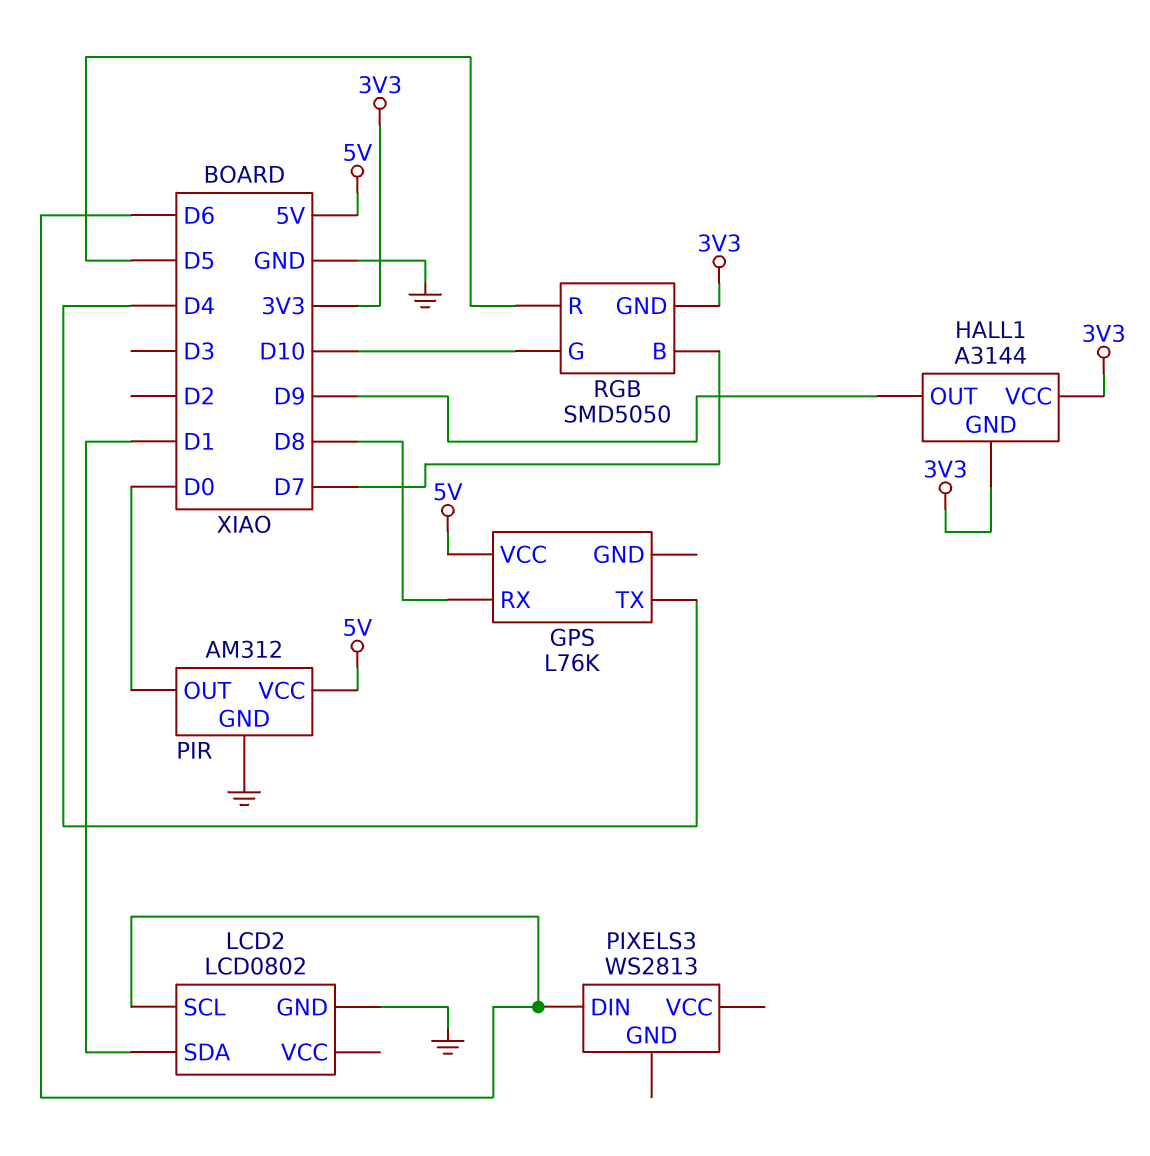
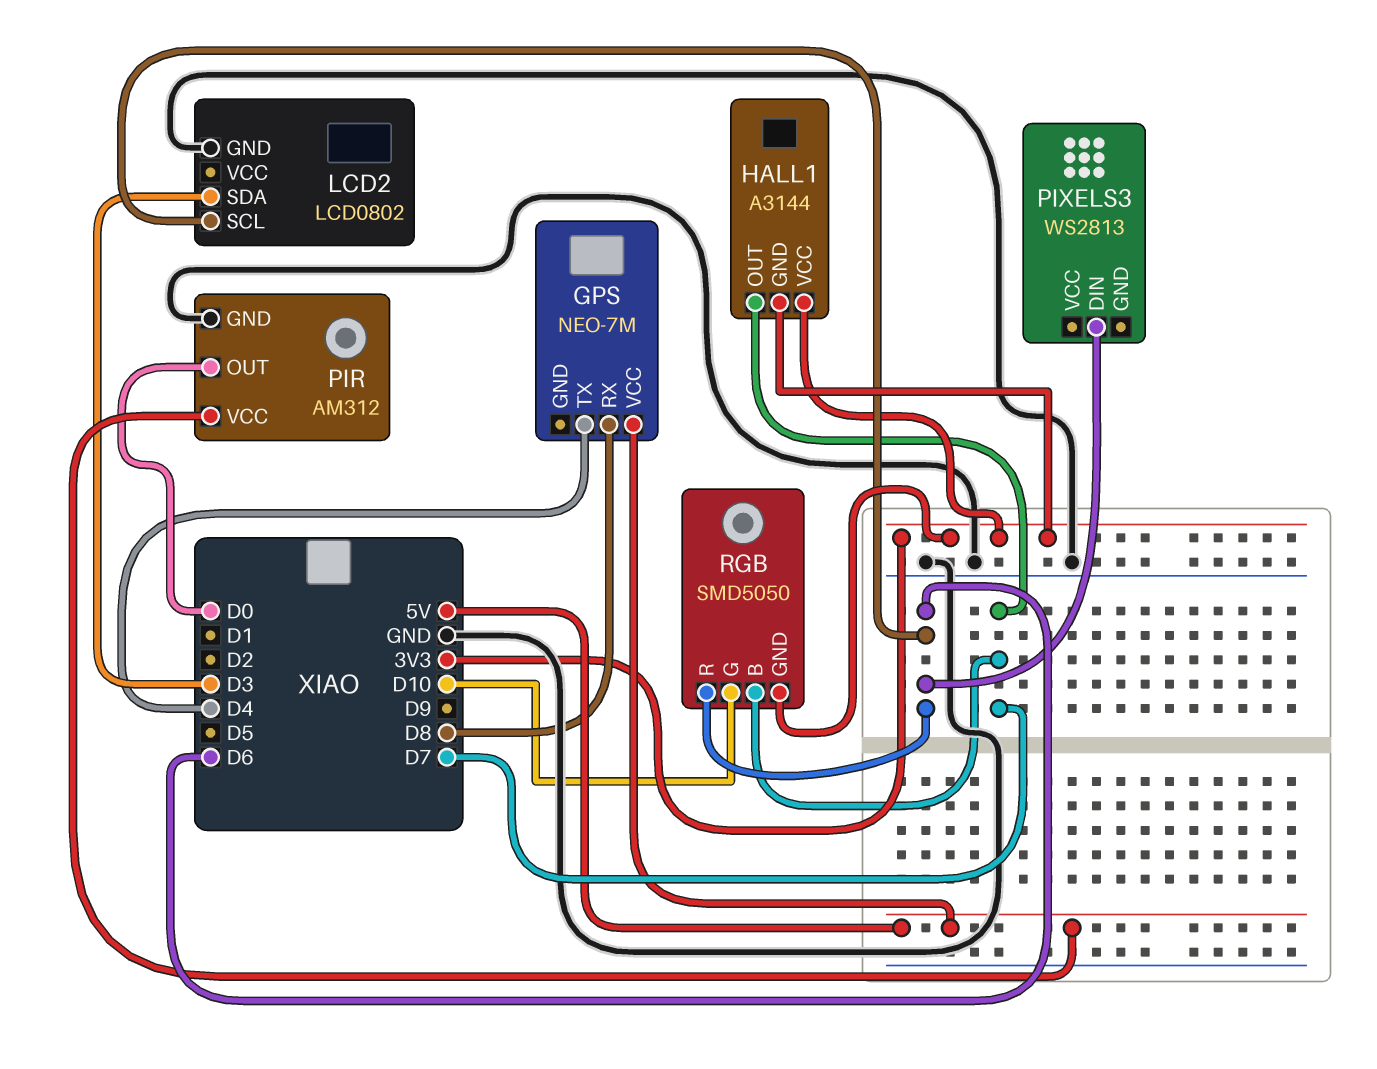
GPS: L76K -> NEO-7M
HALL1 pin OUT: D9 -> D7
LCD2 pin SDA: D1 -> D3
RGB pin R: D5 -> D6

